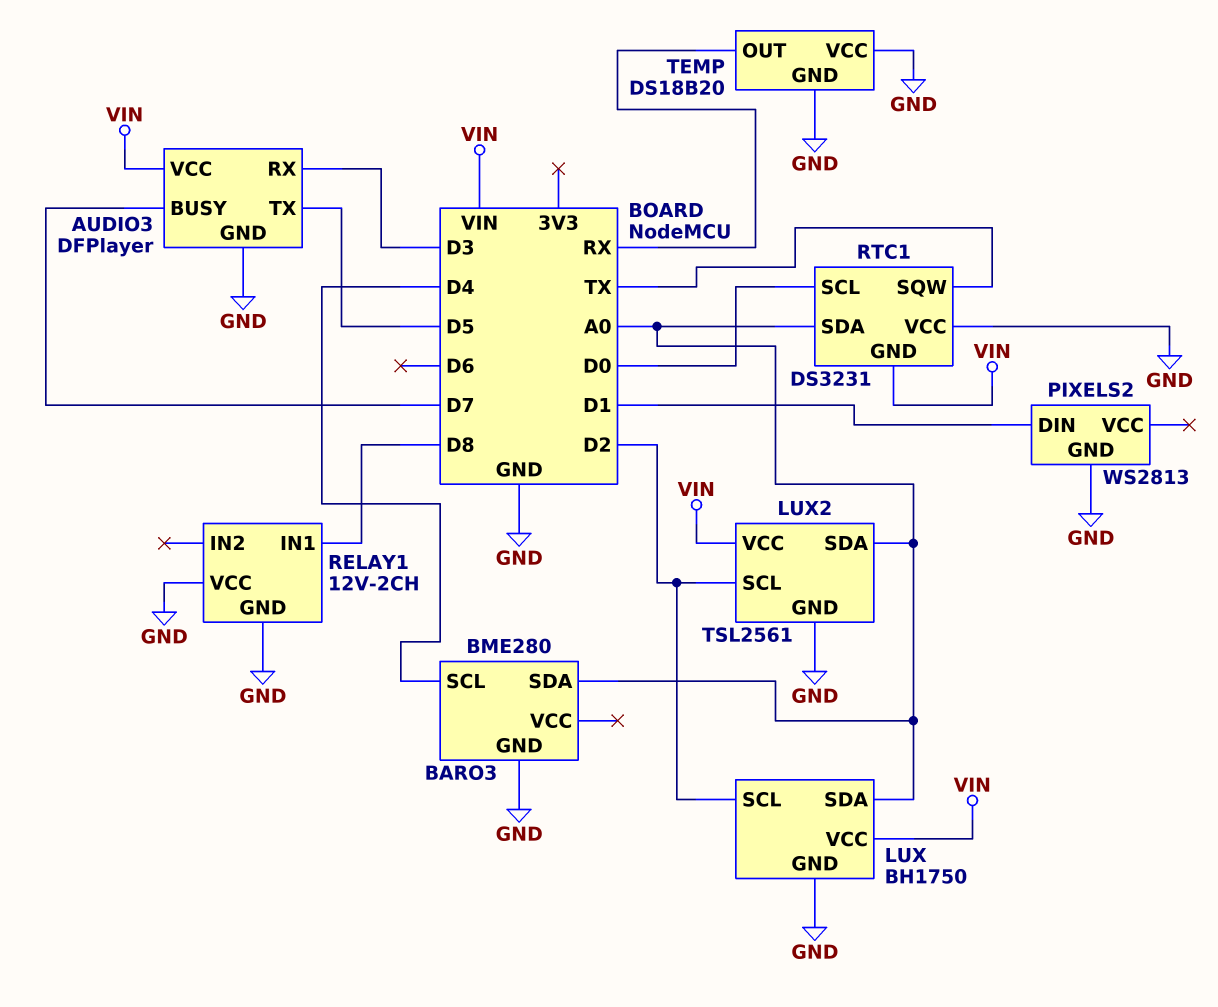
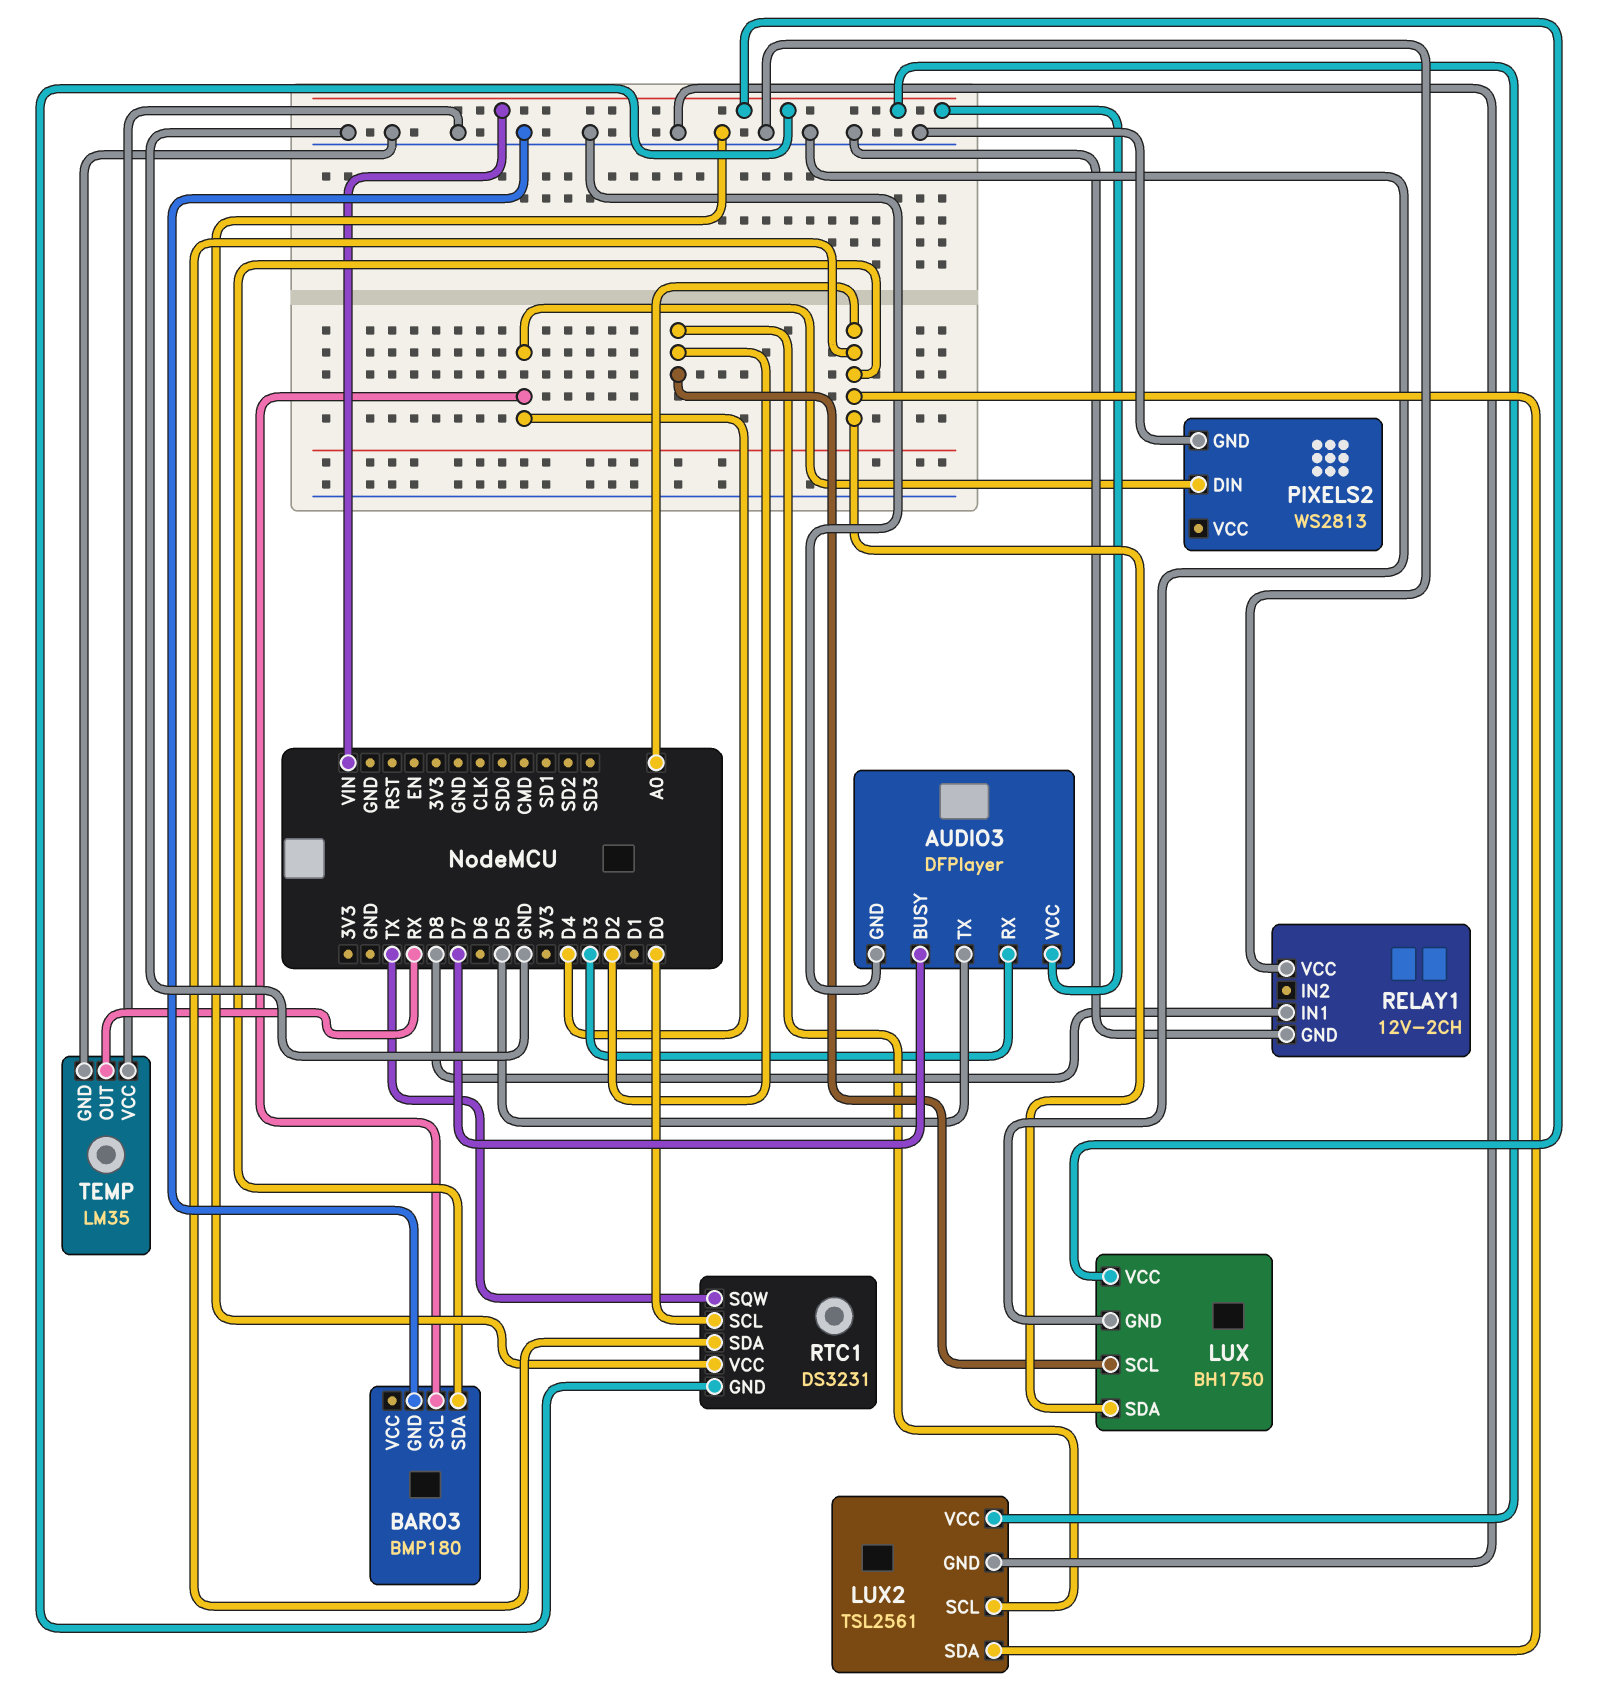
BARO3: BME280 -> BMP180
PIXELS2 pin DIN: D1 -> D4
TEMP: DS18B20 -> LM35

